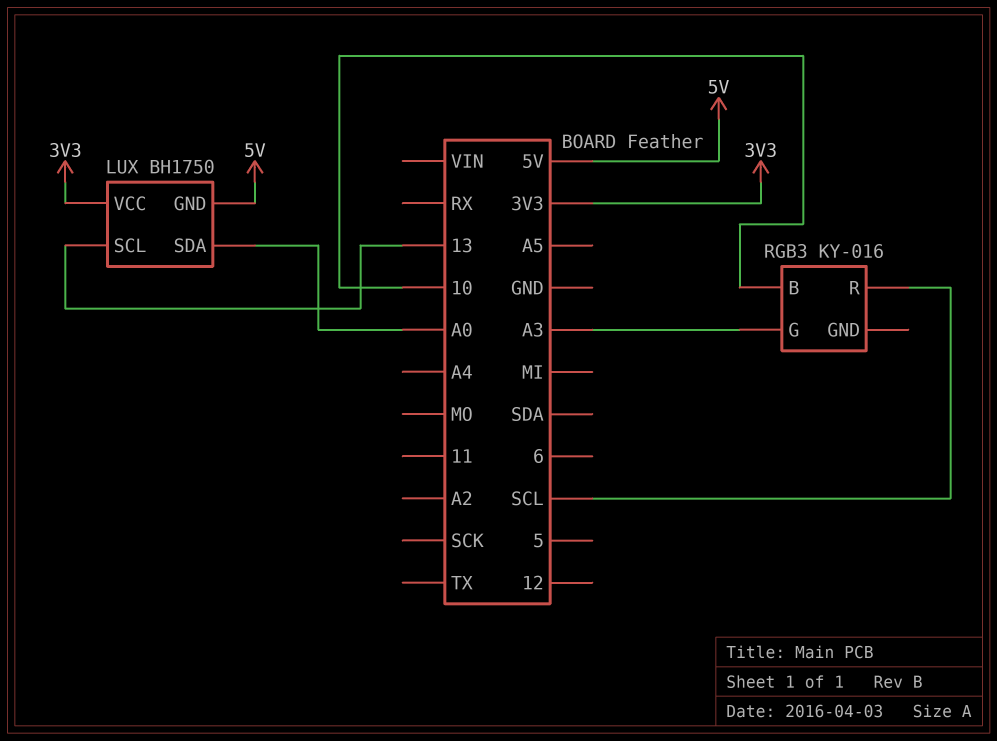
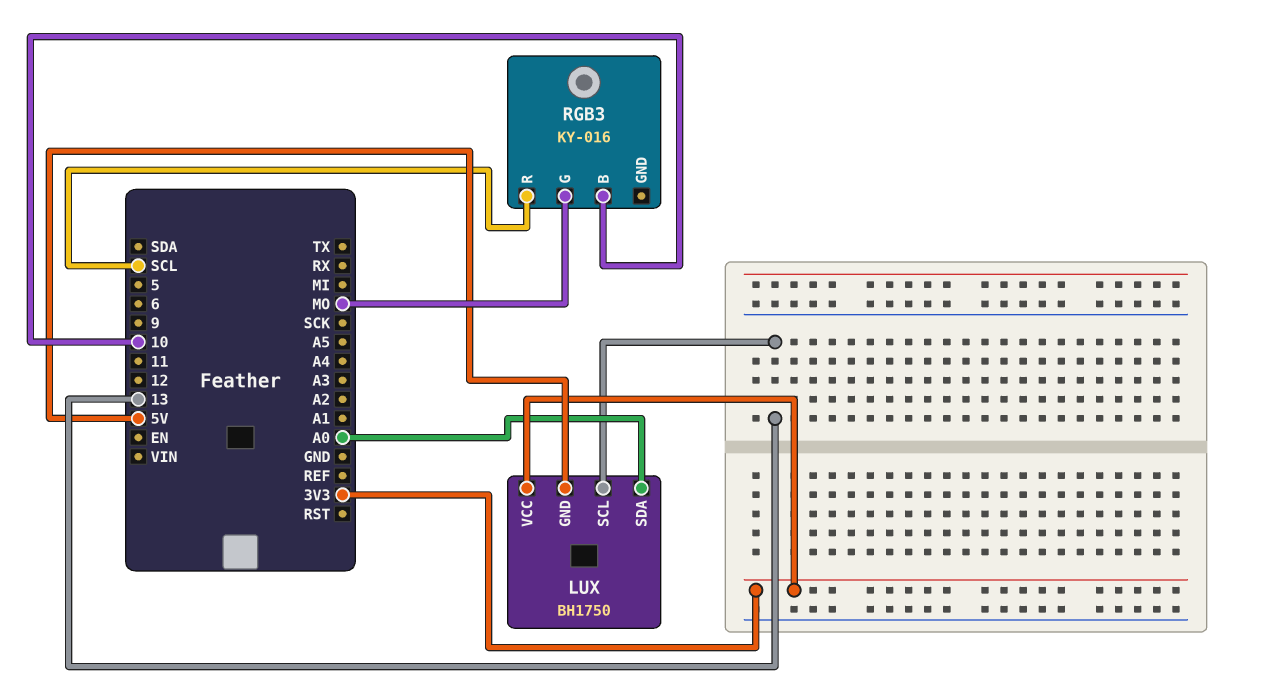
RGB3 pin G: A3 -> MO

